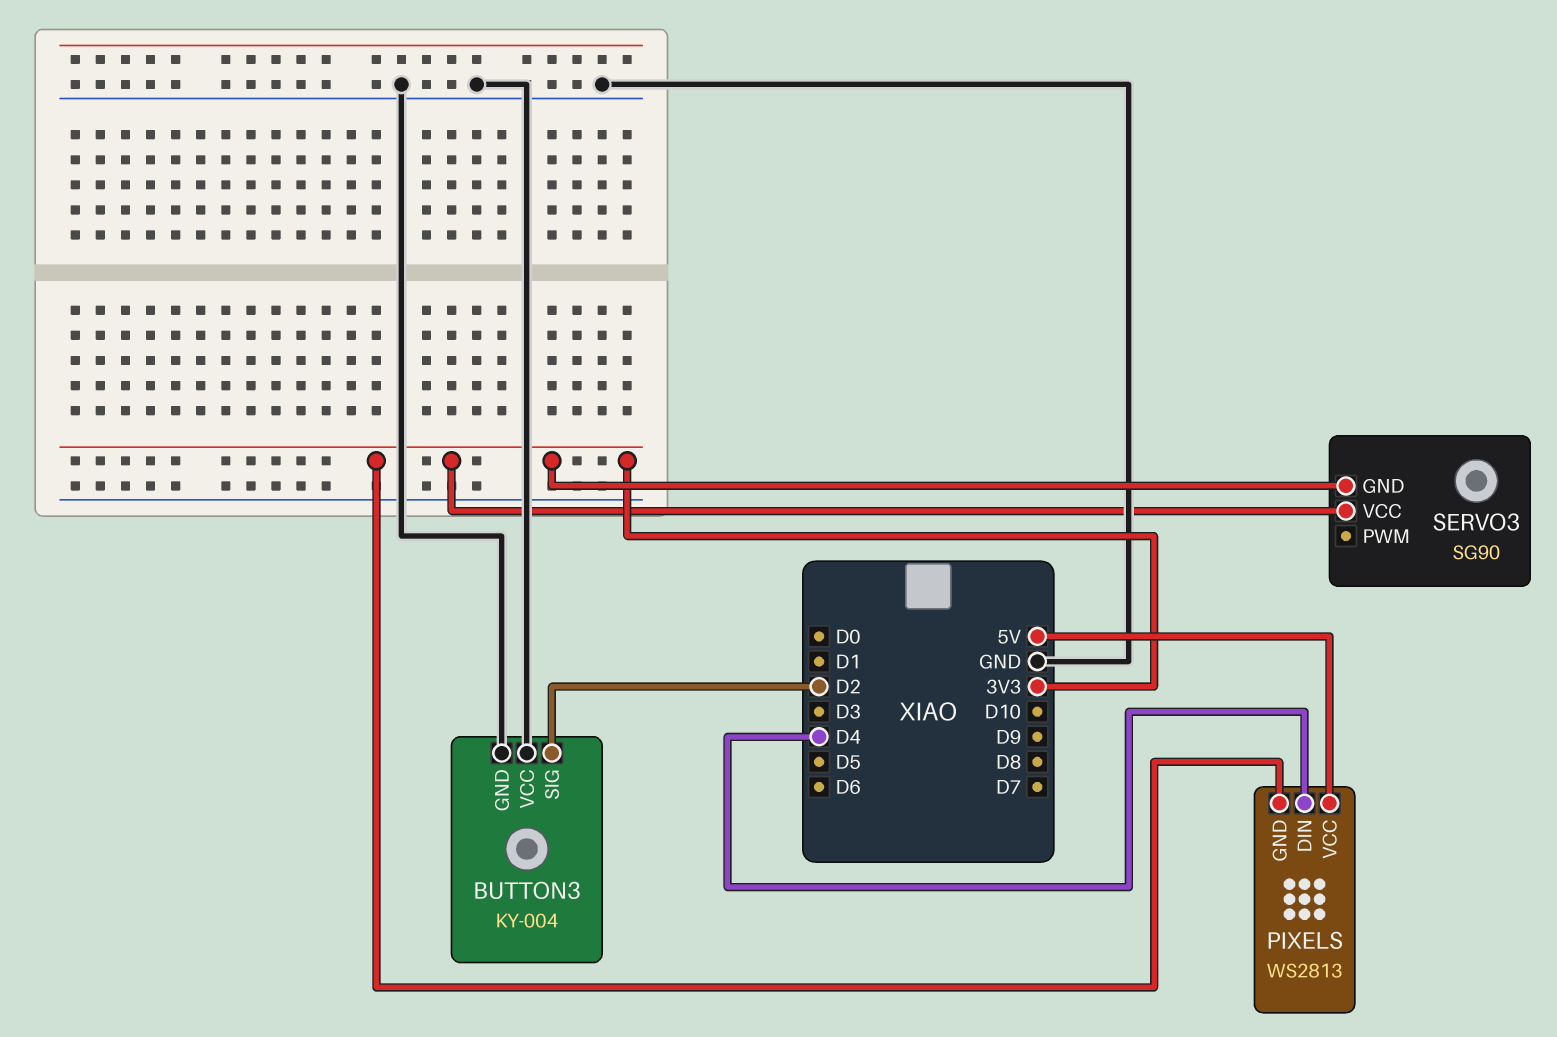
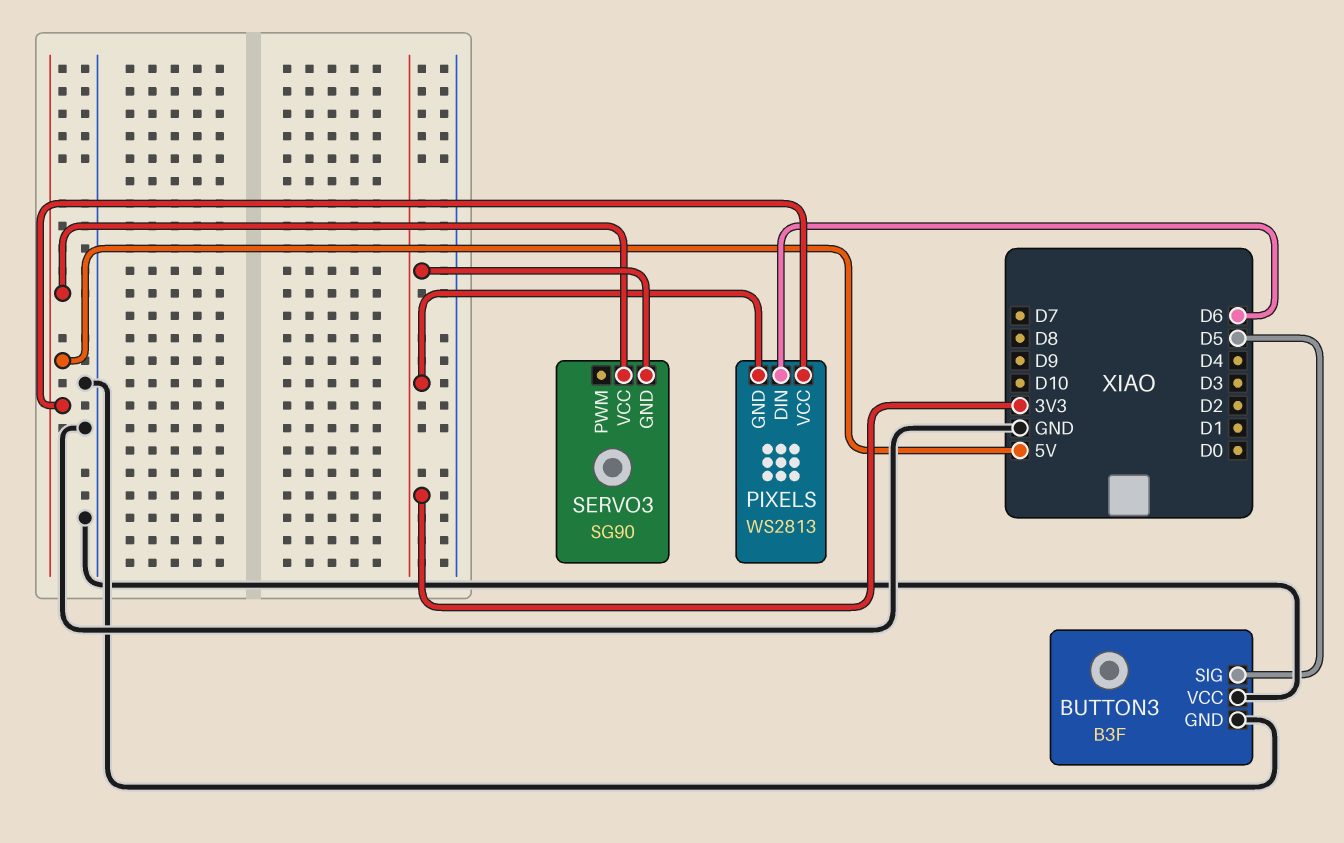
BUTTON3: KY-004 -> B3F
BUTTON3 pin SIG: D2 -> D5
PIXELS pin DIN: D4 -> D6
SERVO3 pin VCC: 3V3 -> 5V

